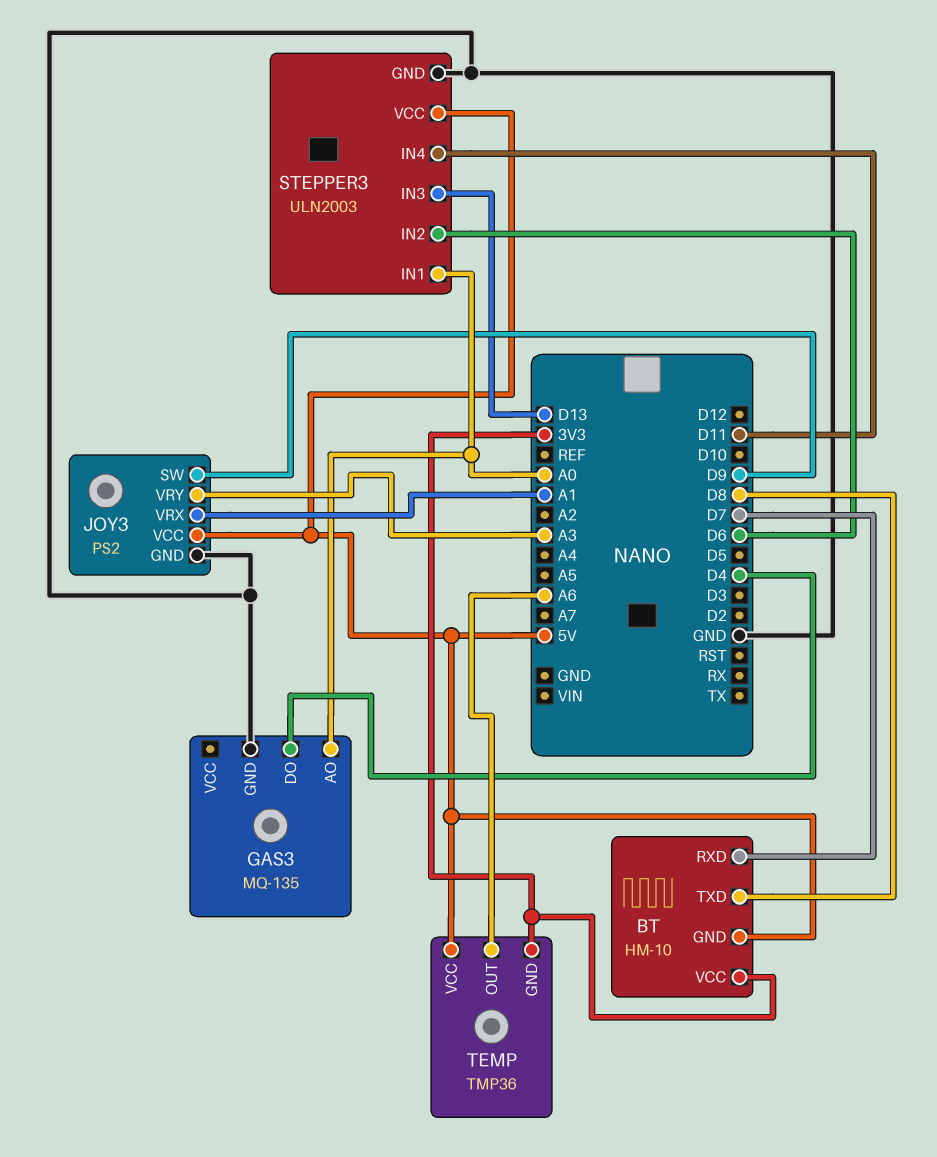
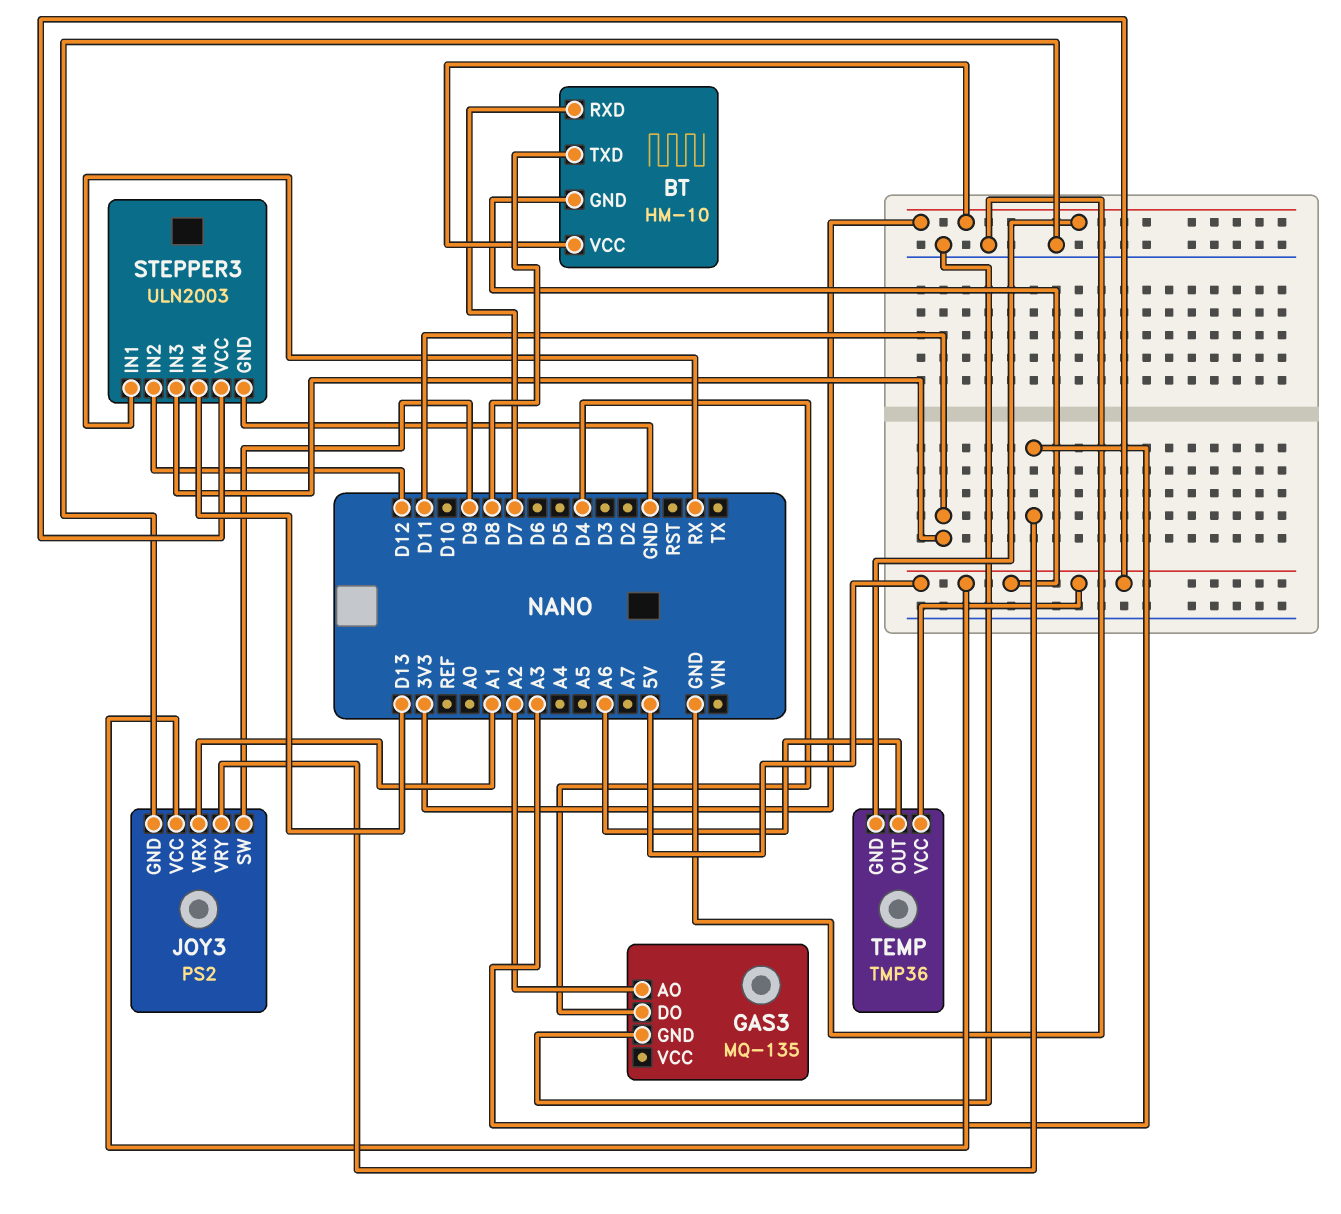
GAS3 pin AO: A0 -> A2
STEPPER3 pin IN1: A0 -> RX
STEPPER3 pin IN2: D6 -> D12
STEPPER3 pin IN3: D13 -> D11
STEPPER3 pin IN4: D11 -> D13

